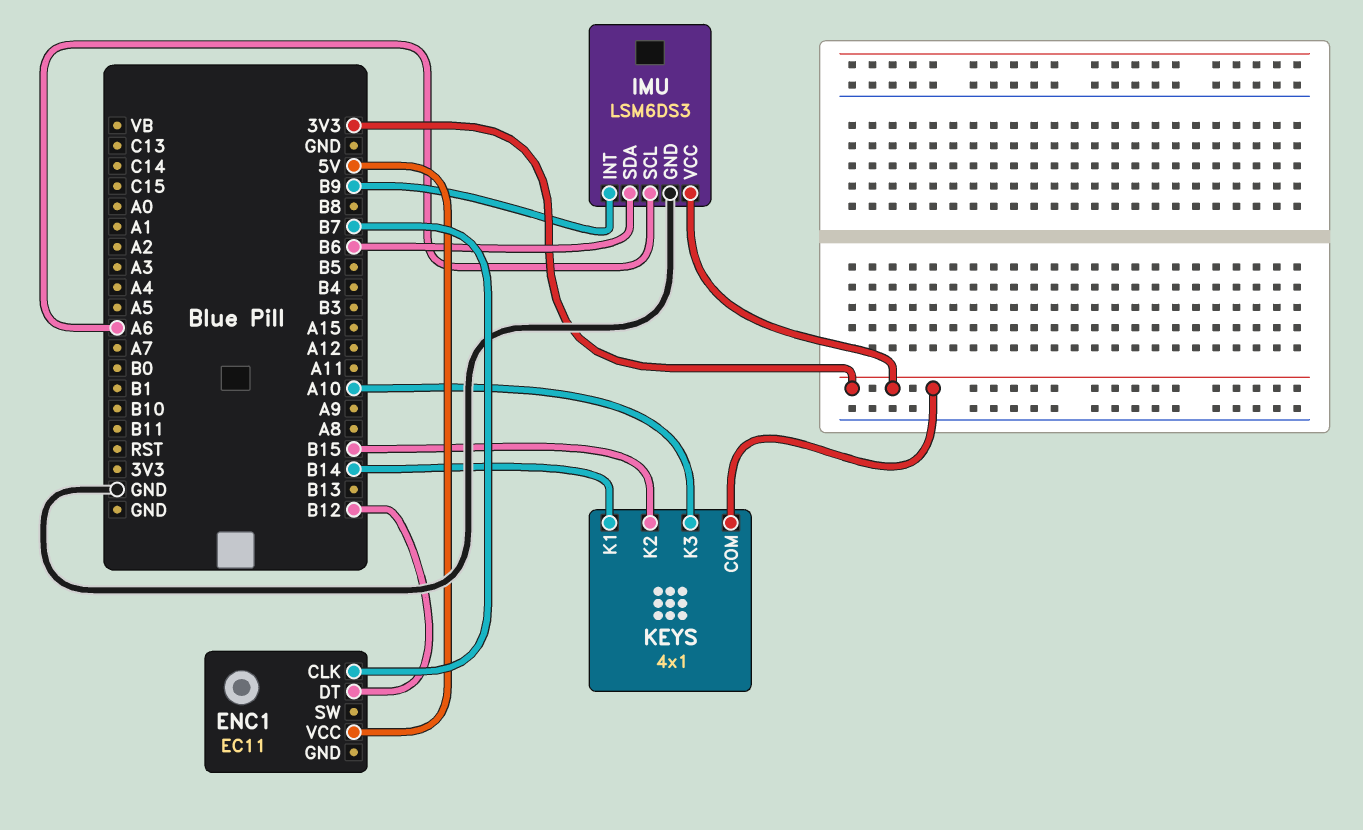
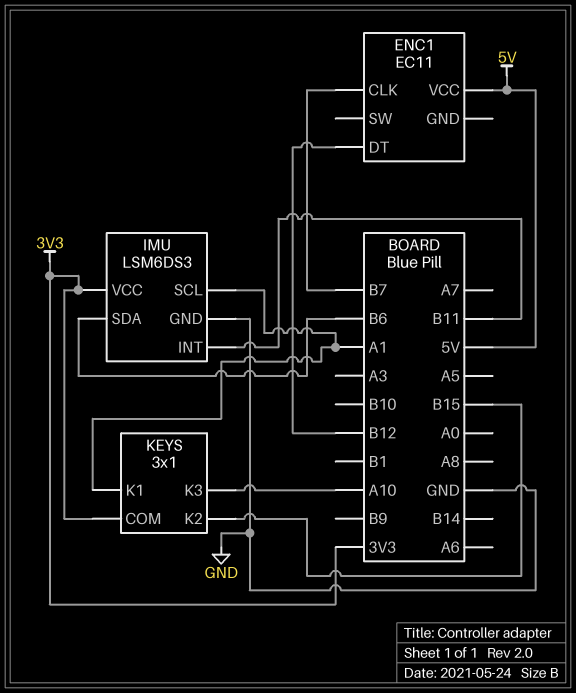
IMU pin INT: B9 -> B11
IMU pin SCL: A6 -> A1
KEYS: 4x1 -> 3x1
KEYS pin K1: B14 -> A1

